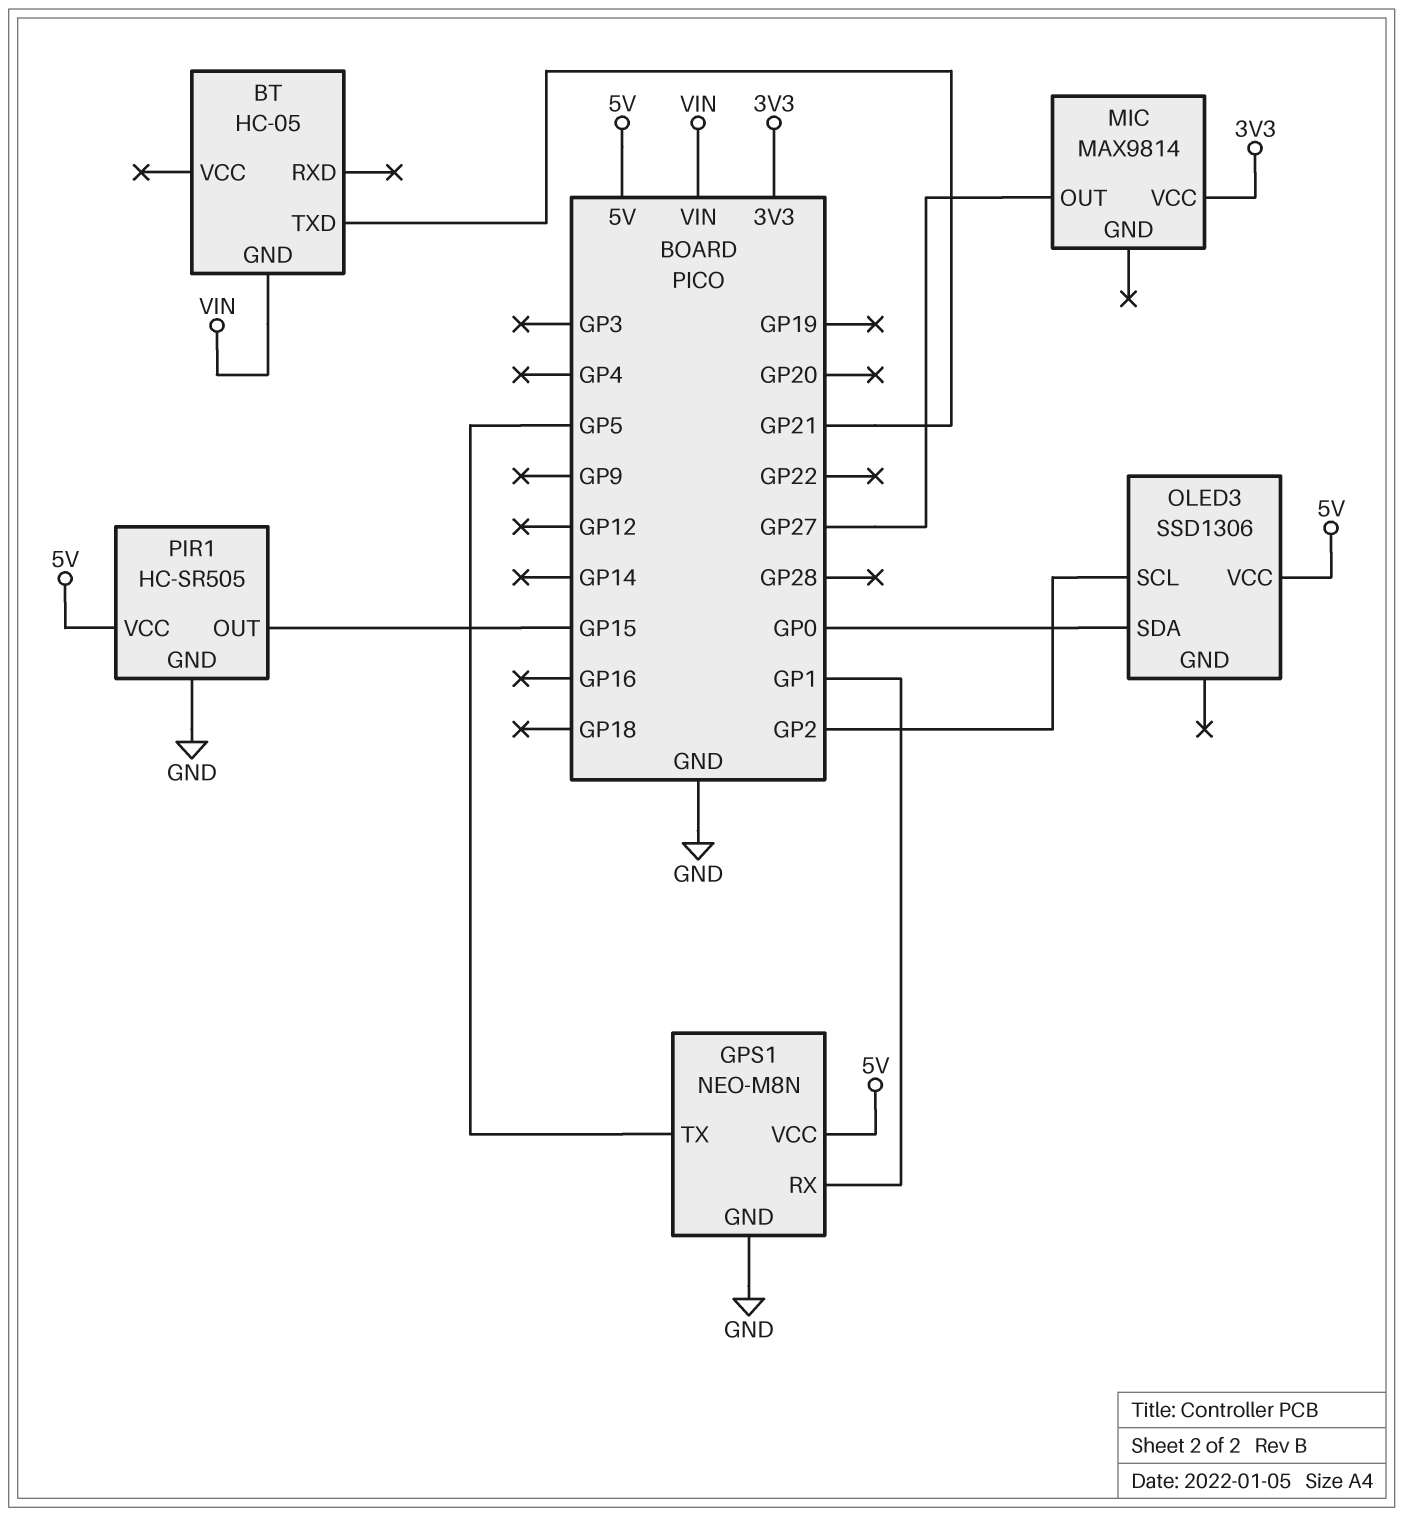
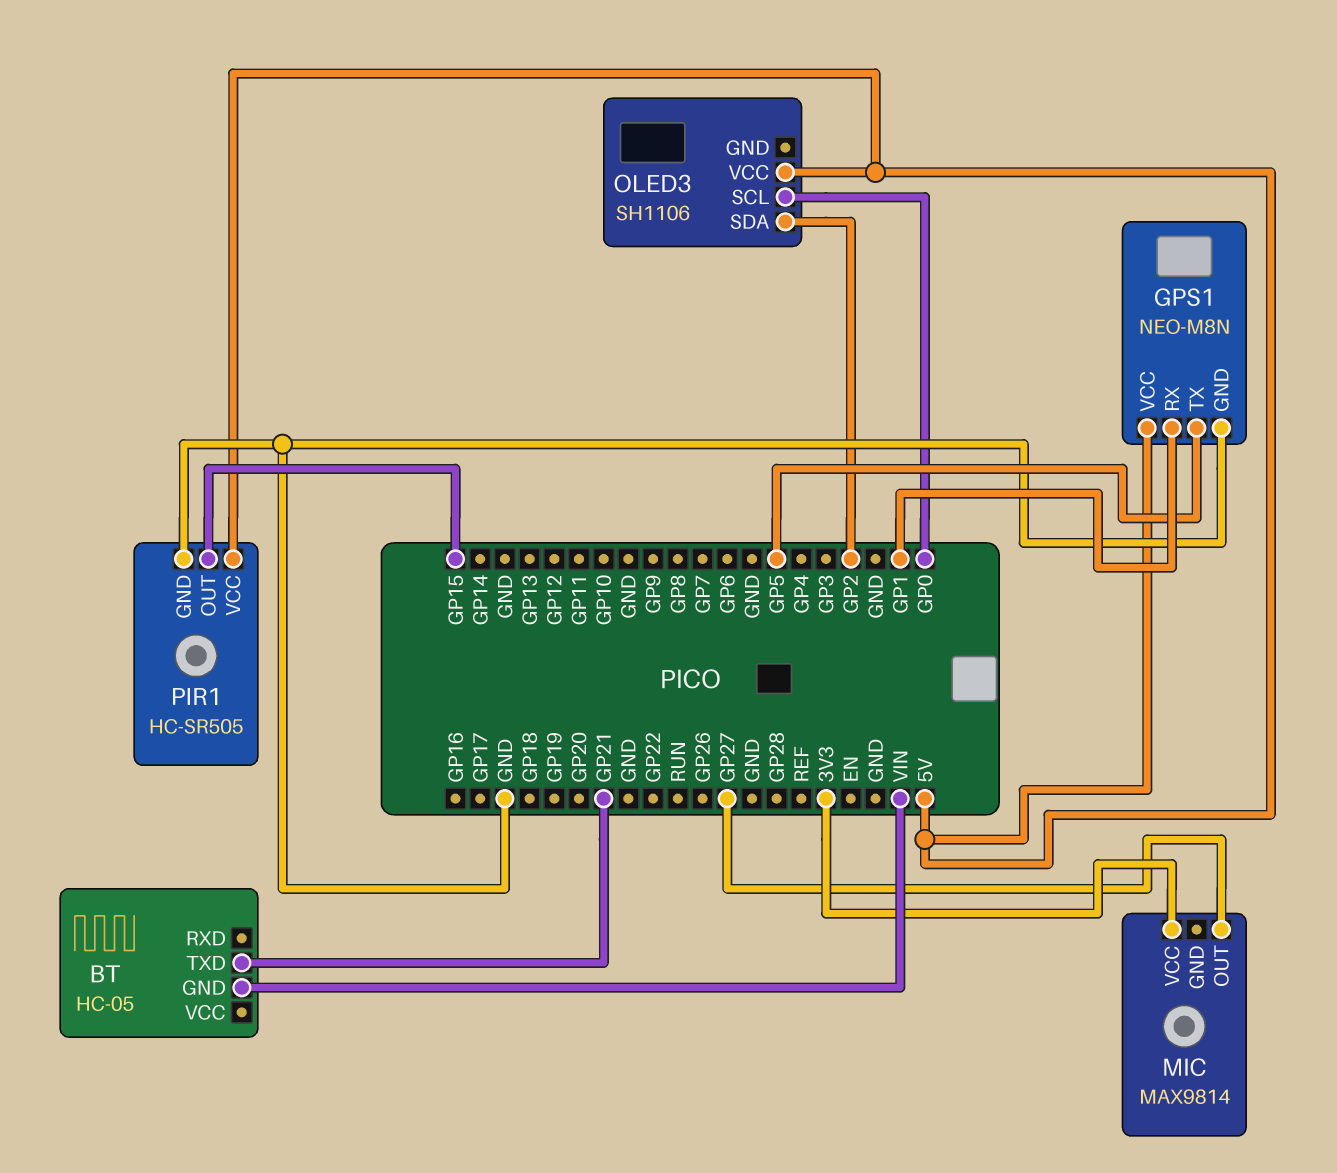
OLED3: SSD1306 -> SH1106
OLED3 pin SCL: GP2 -> GP0
OLED3 pin SDA: GP0 -> GP2

